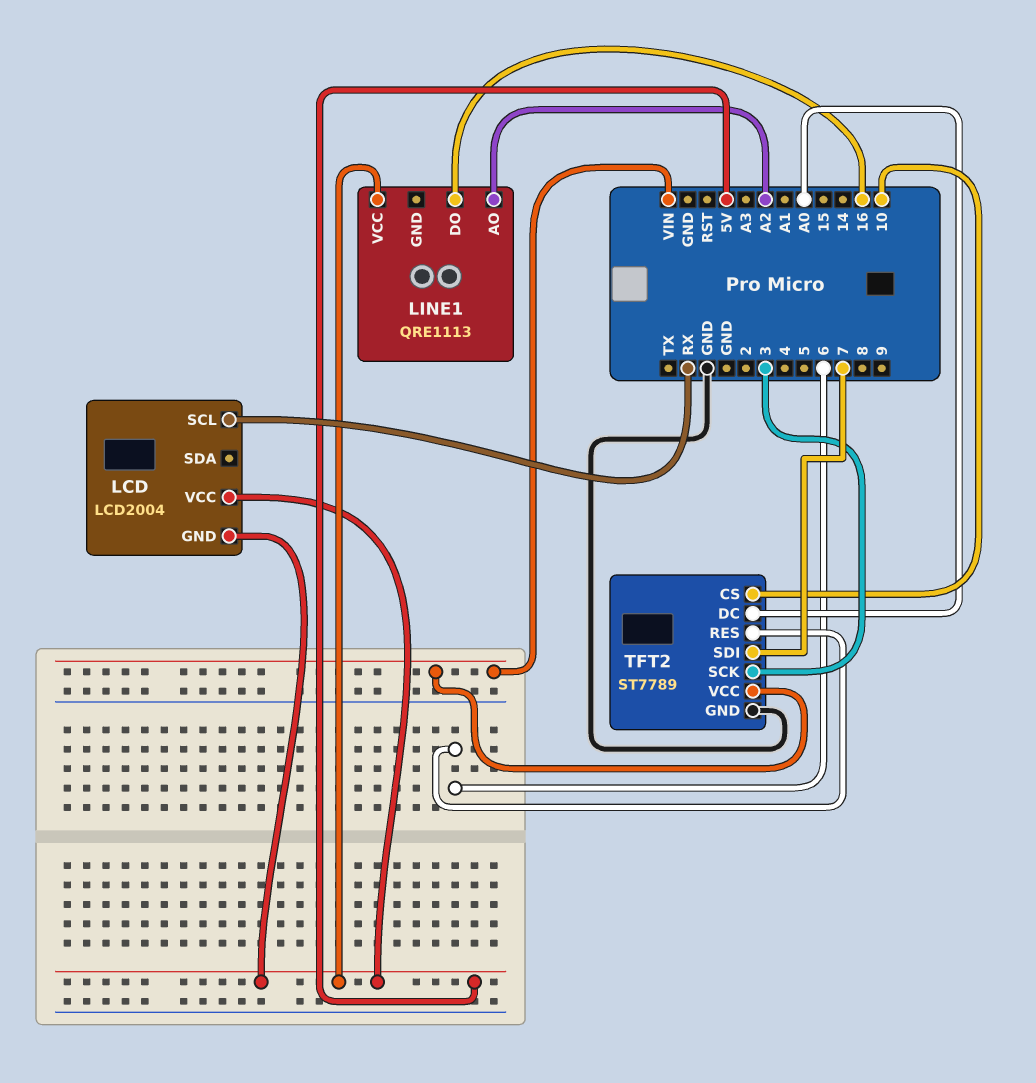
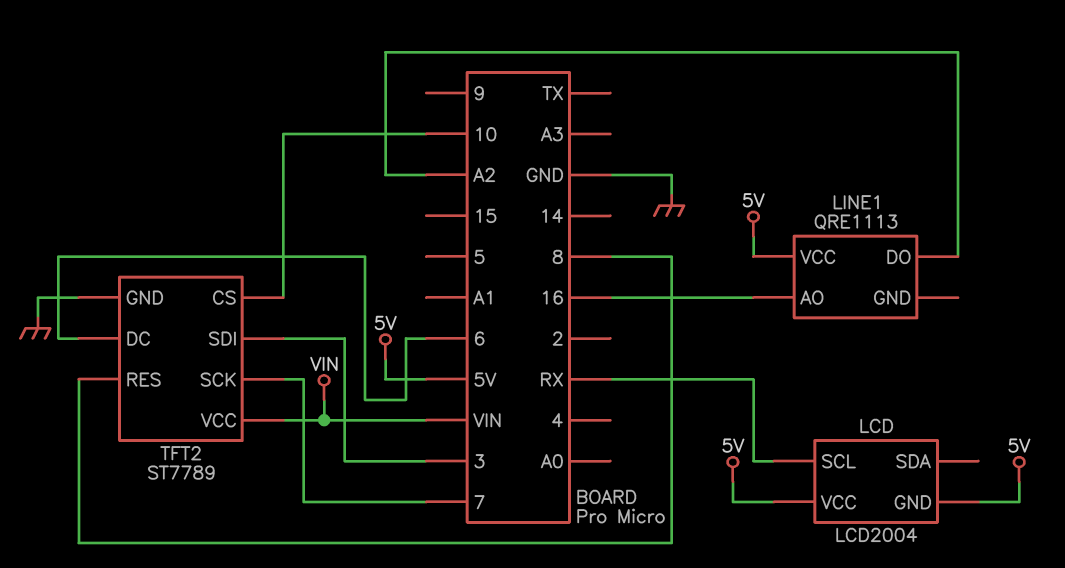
LINE1 pin AO: A2 -> 16
LINE1 pin DO: 16 -> A2
TFT2 pin DC: A0 -> 6
TFT2 pin RES: 6 -> 8
TFT2 pin SCK: 3 -> 7
TFT2 pin SDI: 7 -> 3

